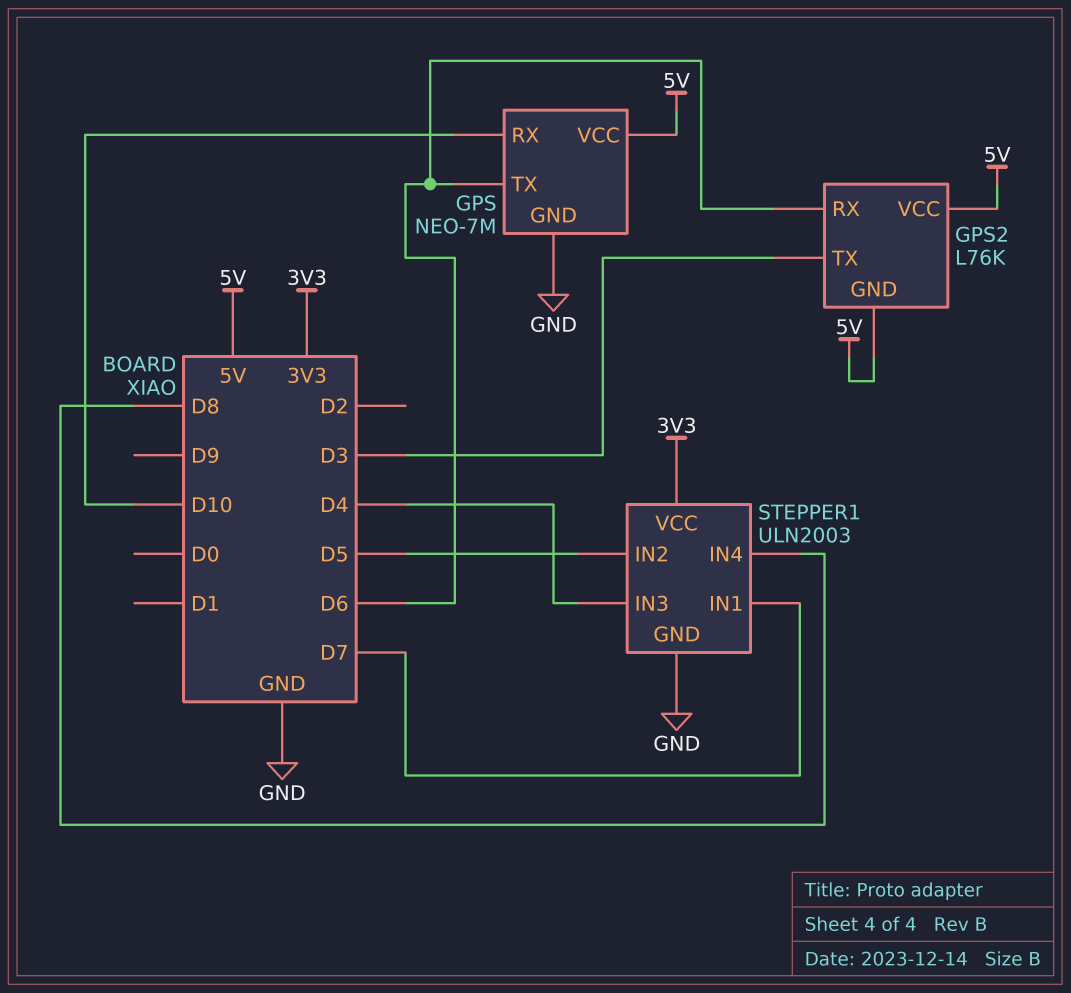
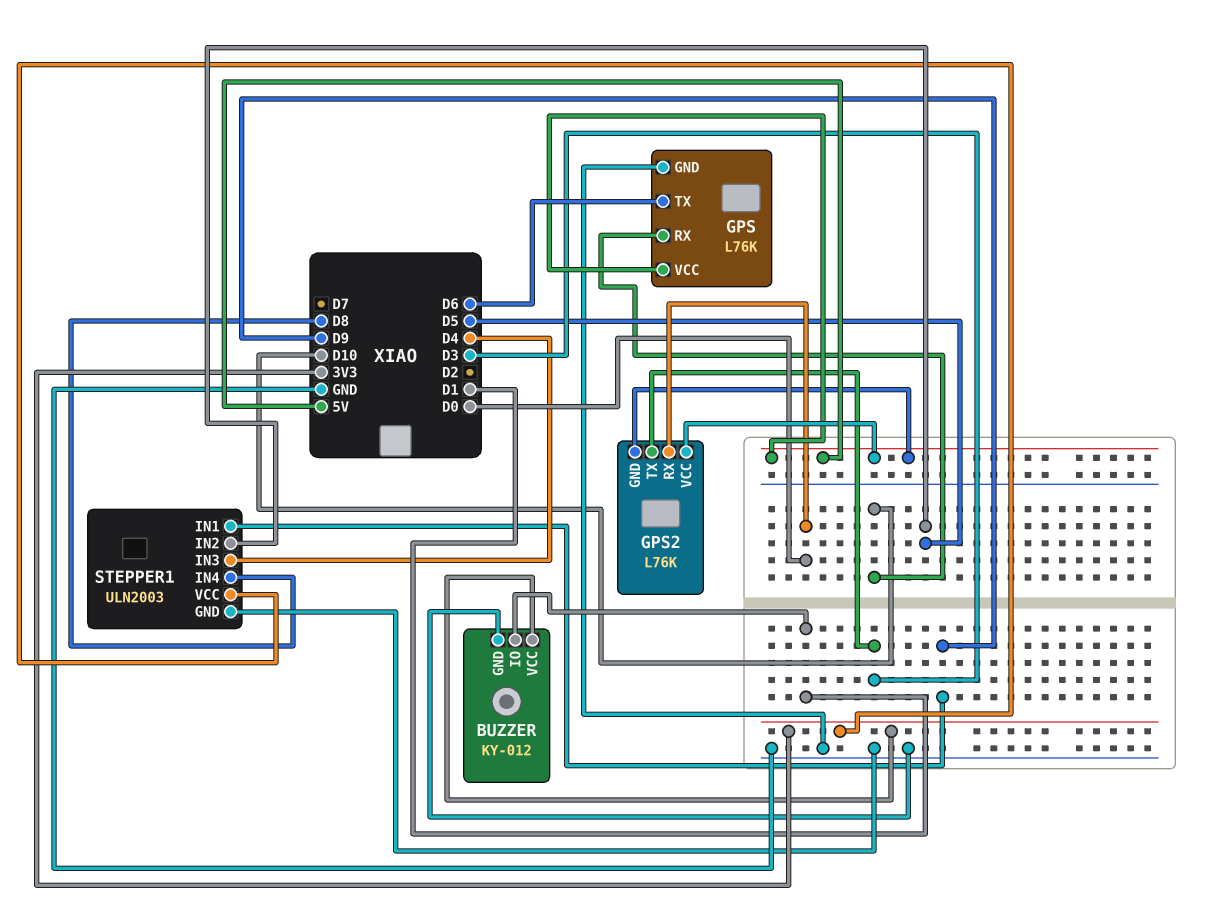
BUZZER: none -> KY-012
BUZZER pin GND: none -> GND
BUZZER pin IO: none -> D1
BUZZER pin VCC: none -> 3V3
GPS: NEO-7M -> L76K
GPS2 pin RX: D6 -> D0
STEPPER1 pin IN1: D7 -> D9

